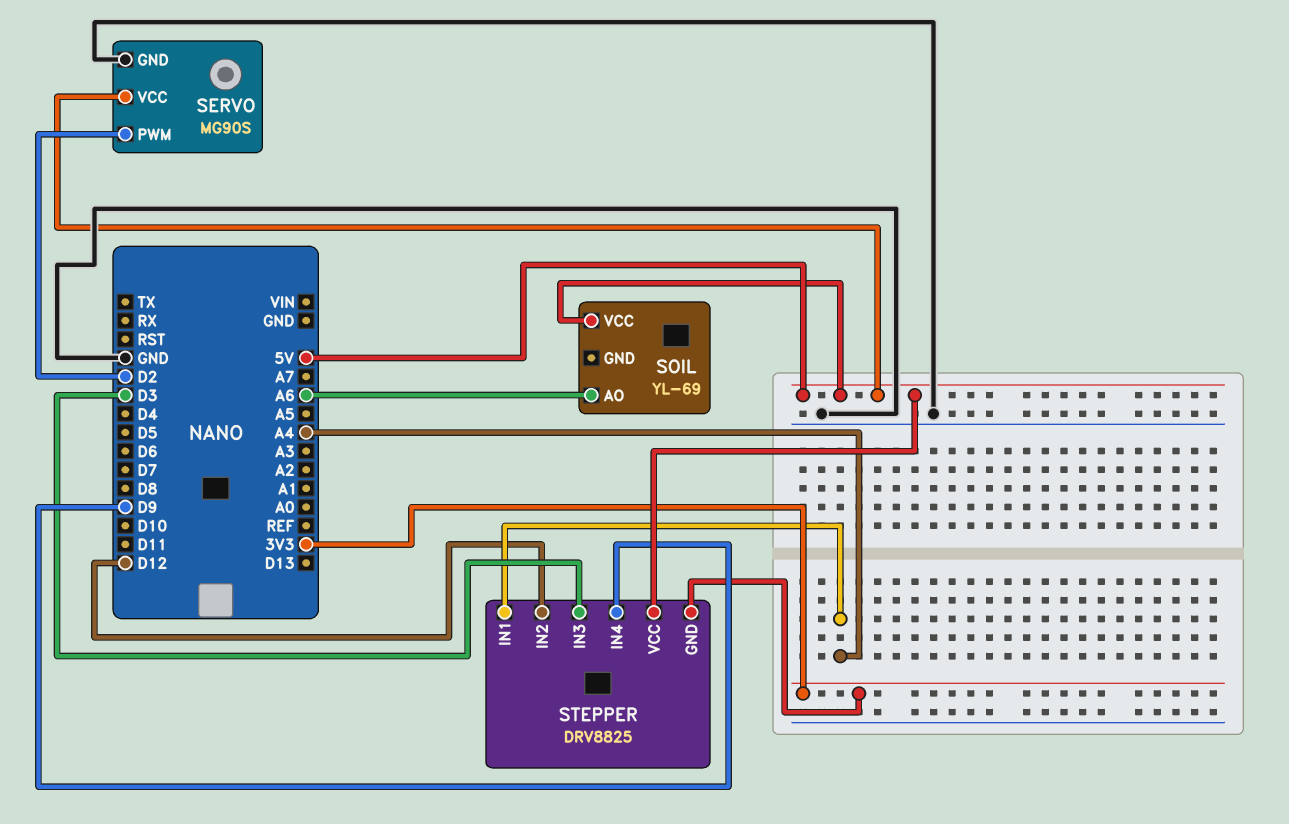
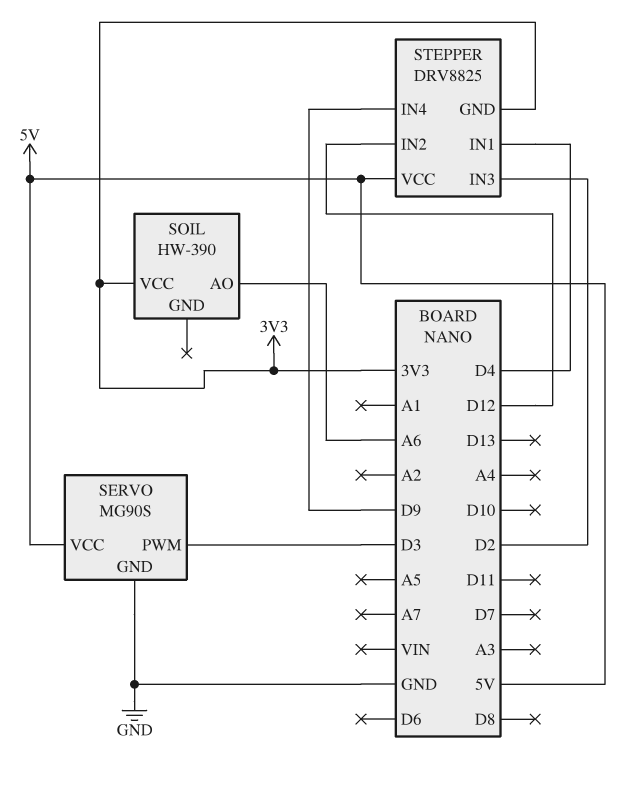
SERVO pin PWM: D2 -> D3
SOIL: YL-69 -> HW-390
SOIL pin VCC: 5V -> 3V3
STEPPER pin IN1: A4 -> D4
STEPPER pin IN3: D3 -> D2

